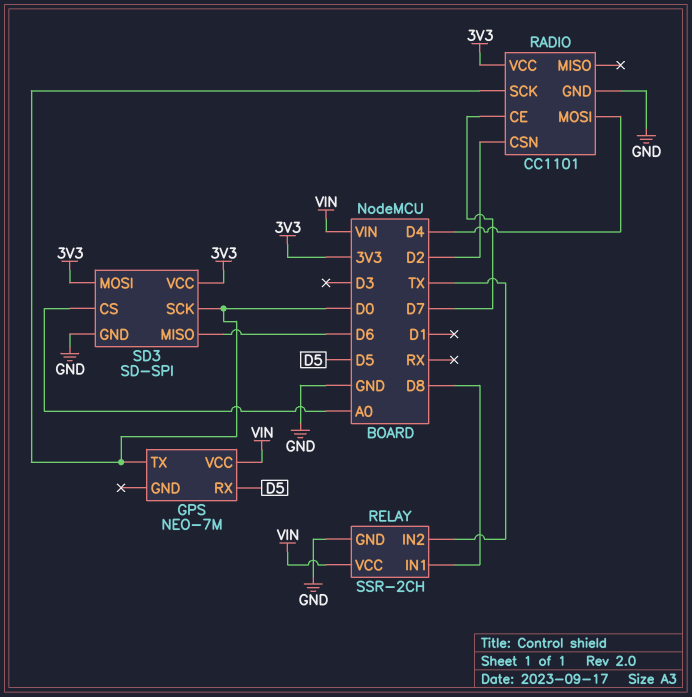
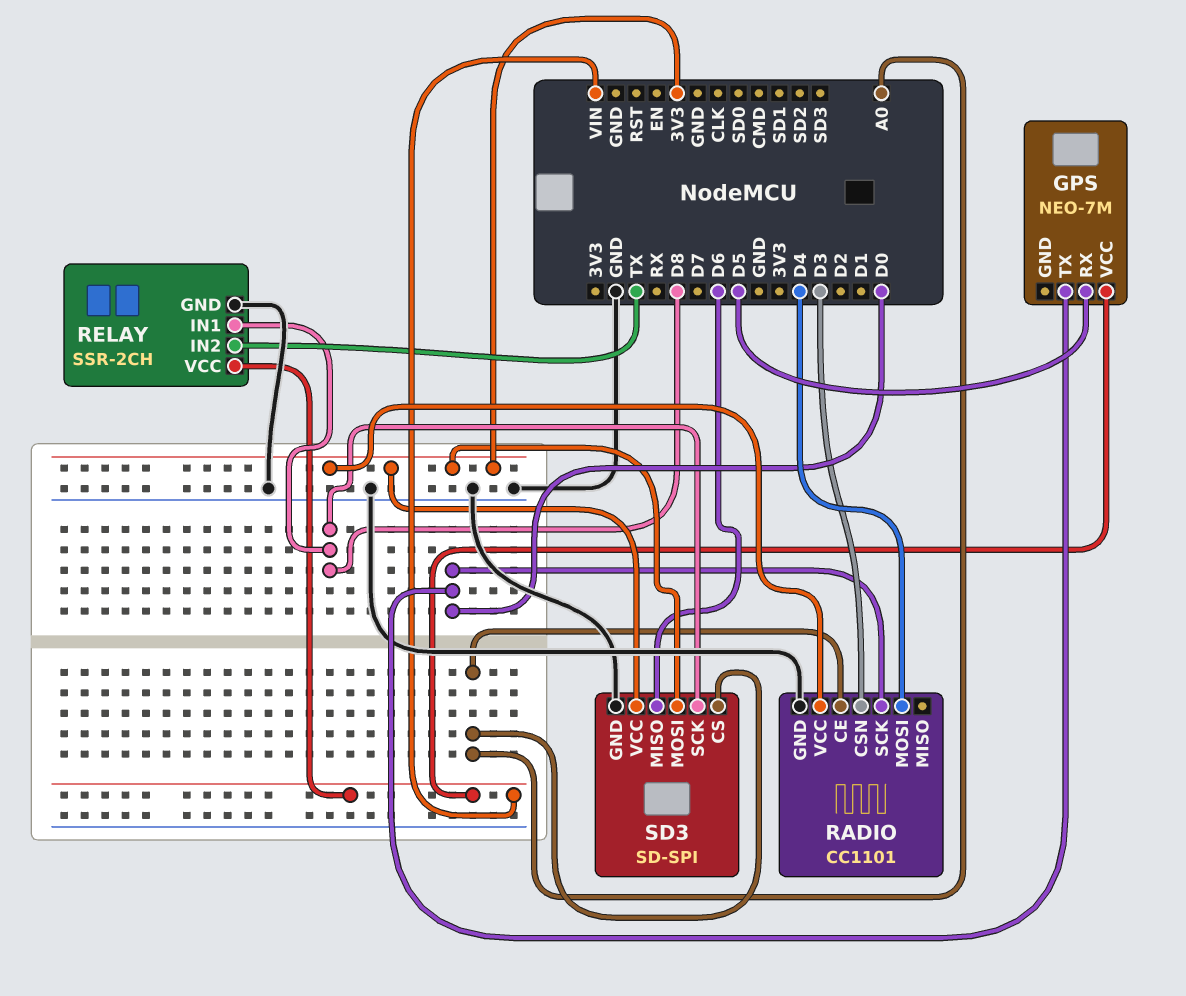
RADIO pin CE: D7 -> A0
RADIO pin CSN: D2 -> D3
SD3 pin SCK: D0 -> D8

